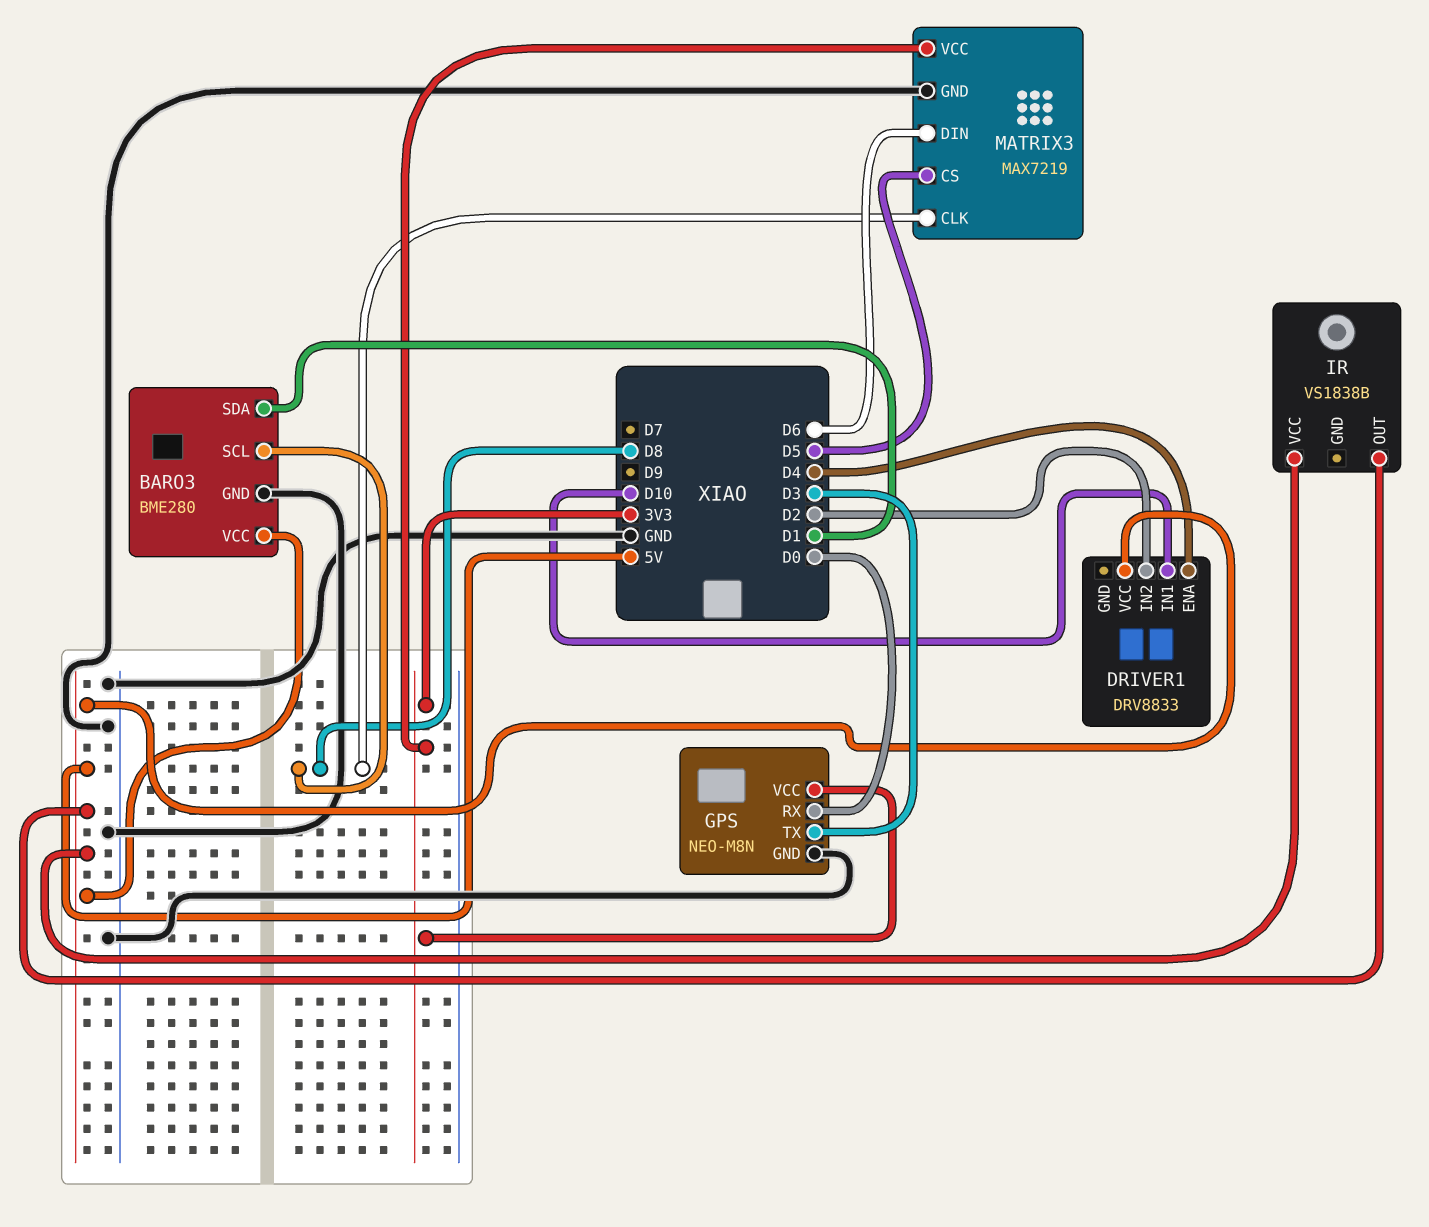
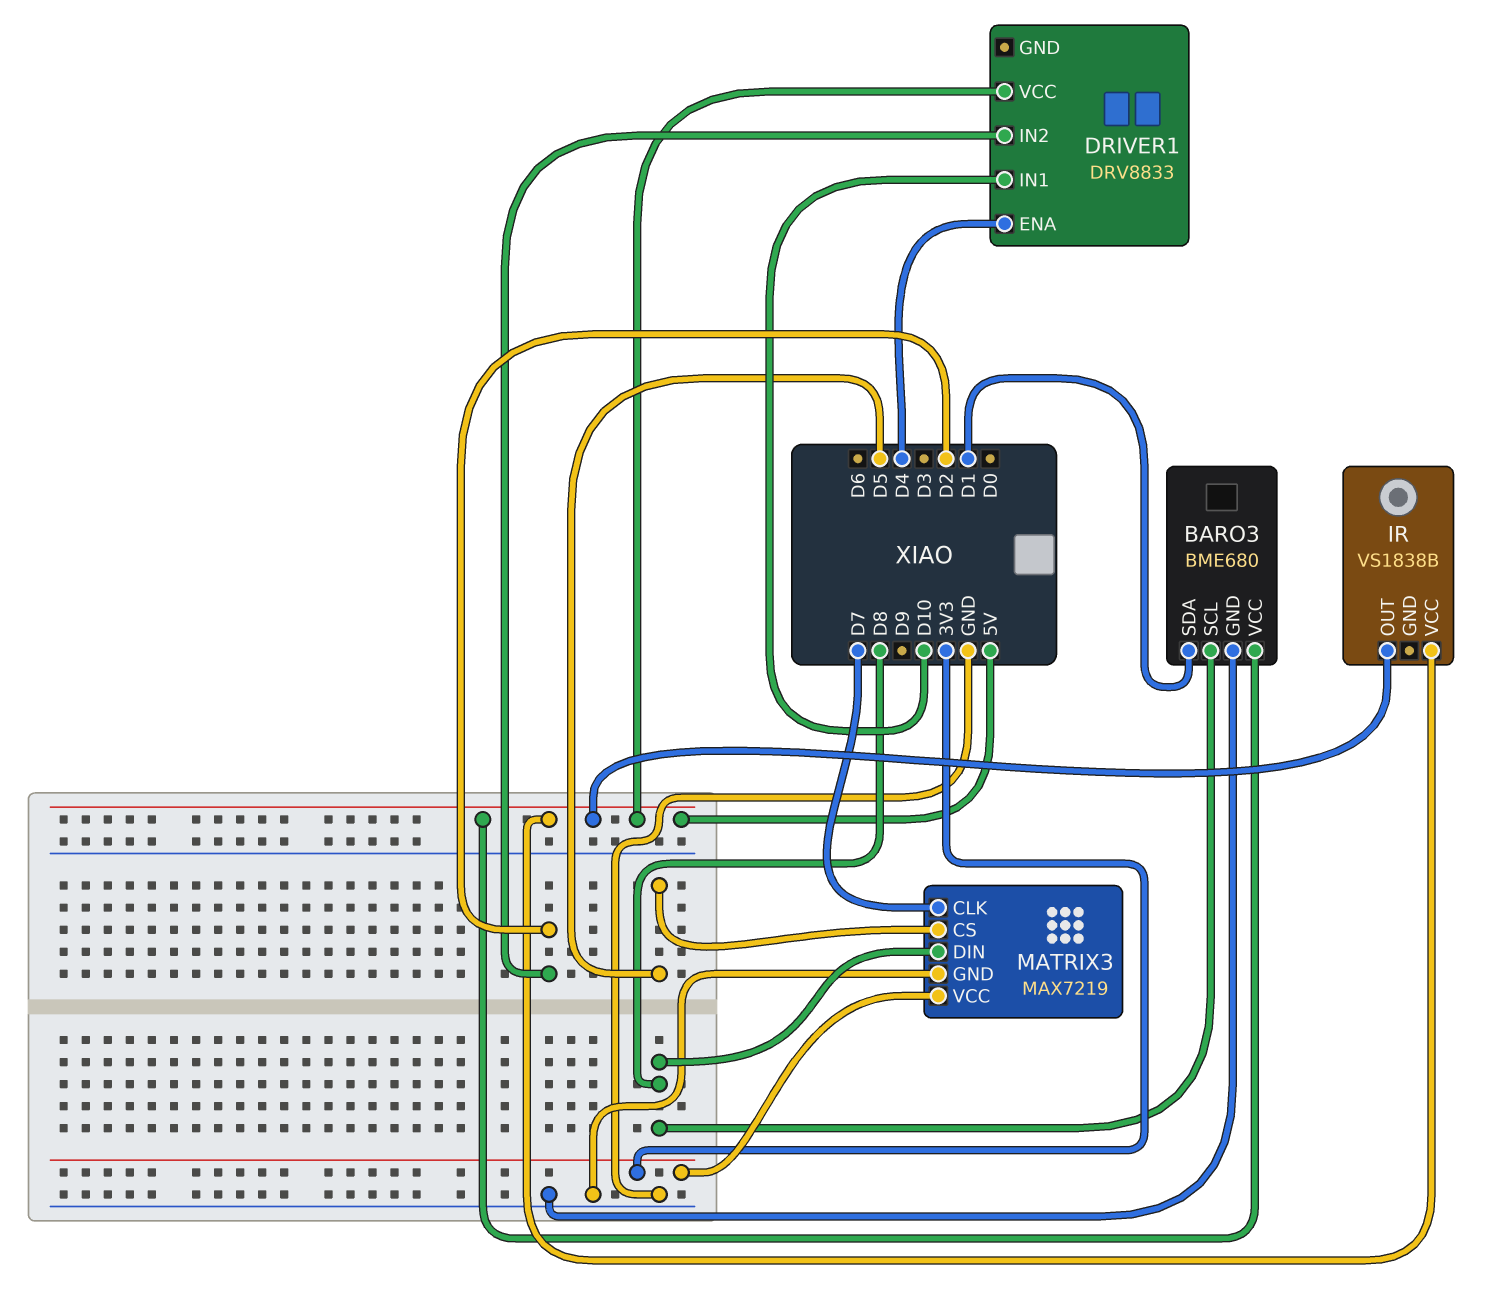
BARO3: BME280 -> BME680
GPS: NEO-M8N -> none
GPS pin GND: GND -> none
GPS pin RX: D0 -> none
GPS pin TX: D3 -> none
GPS pin VCC: 3V3 -> none
MATRIX3 pin CLK: D8 -> D7
MATRIX3 pin DIN: D6 -> D8

